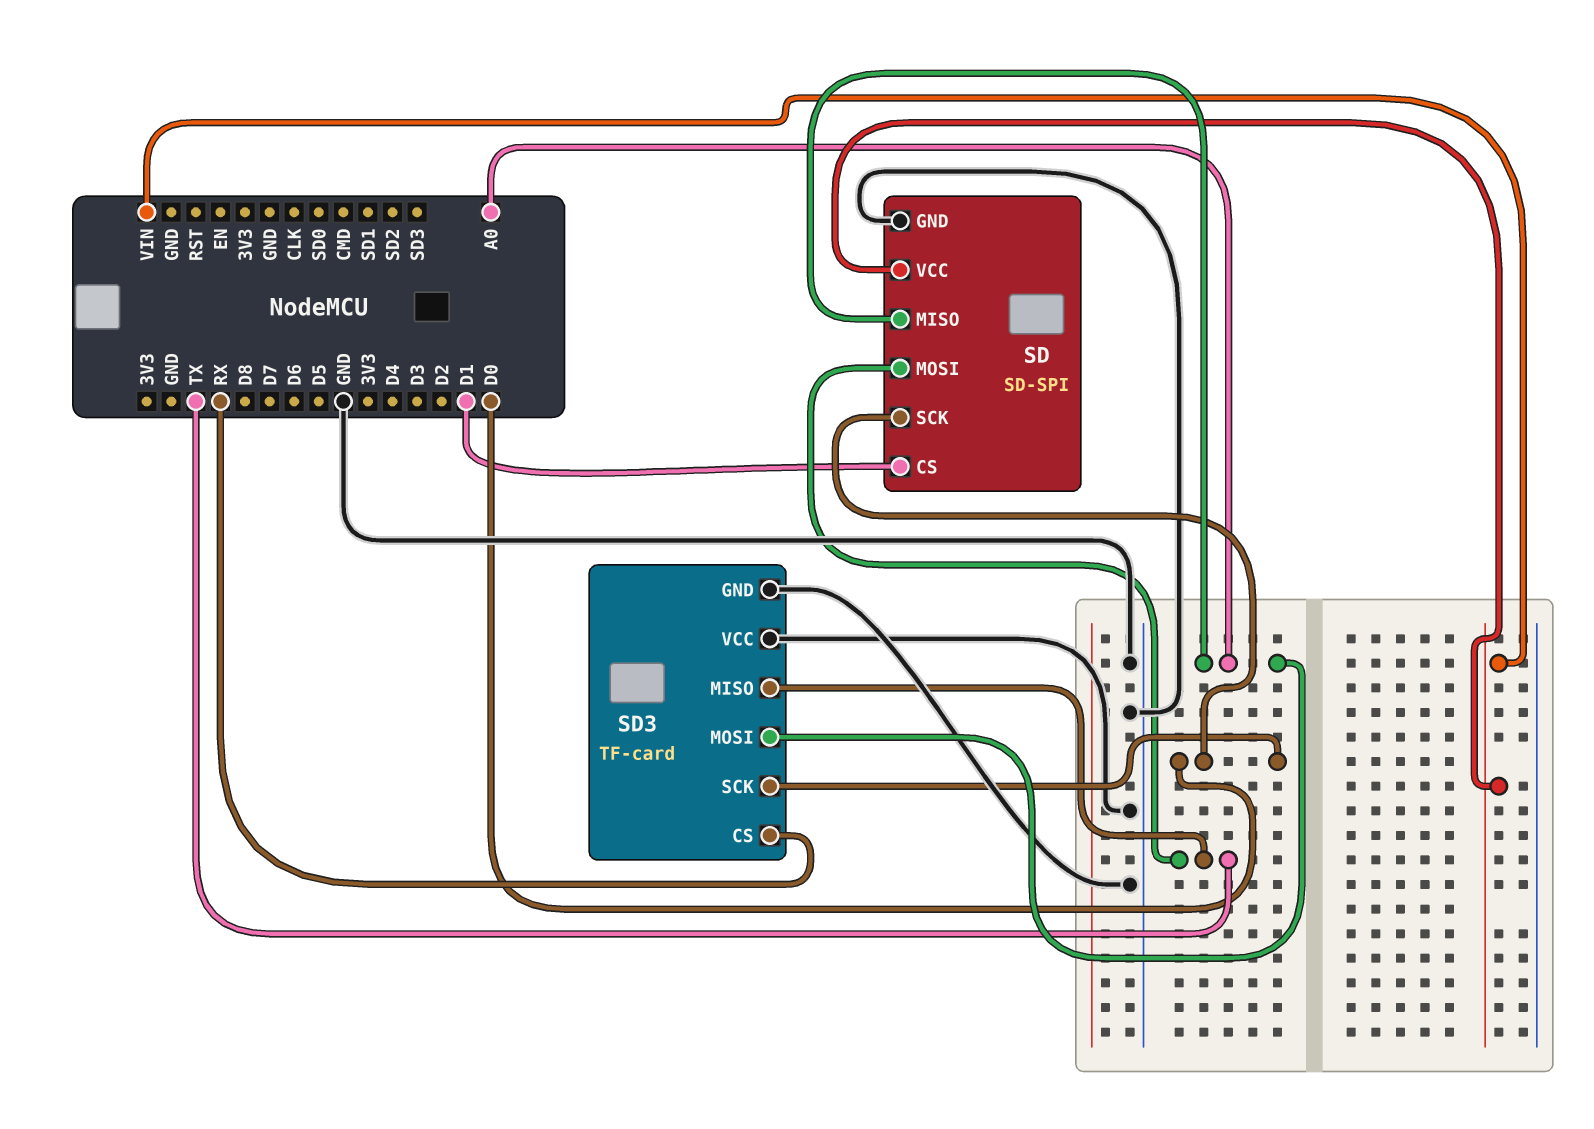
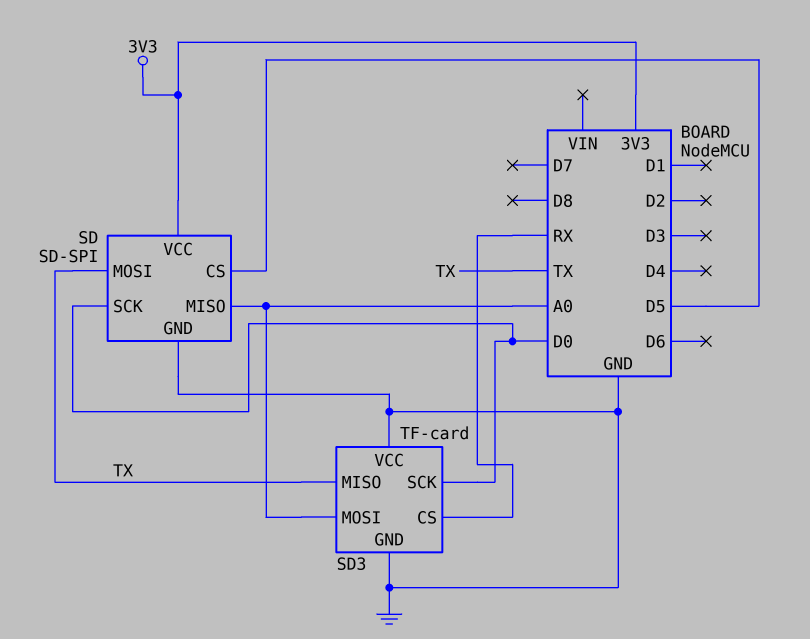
SD pin CS: D1 -> D5
SD pin VCC: VIN -> 3V3

